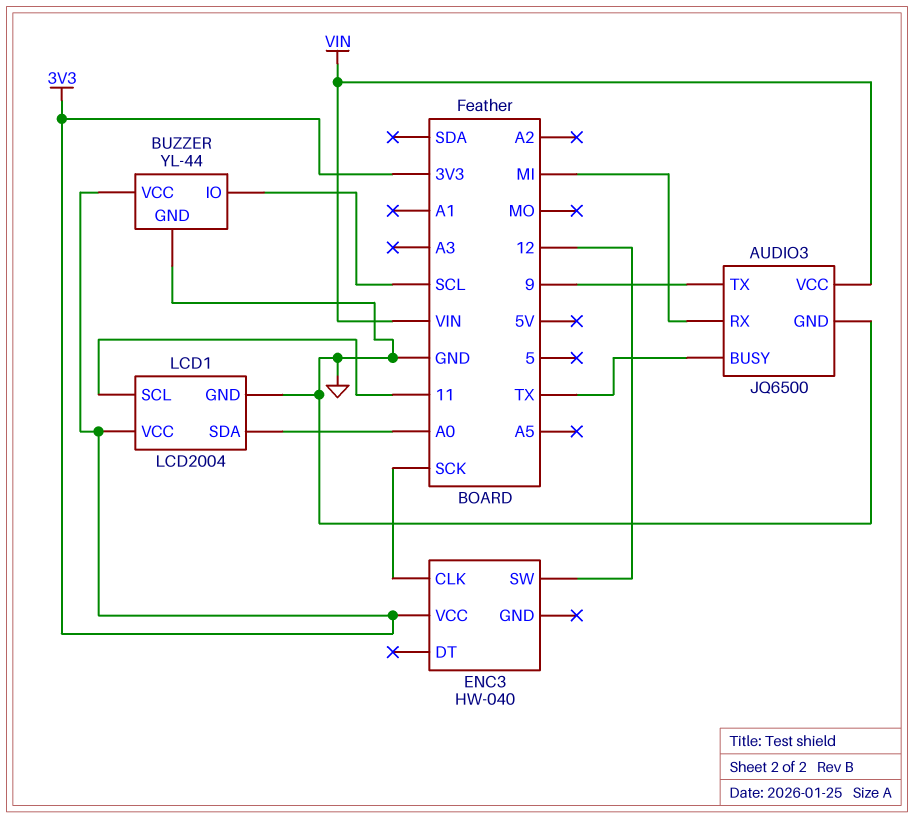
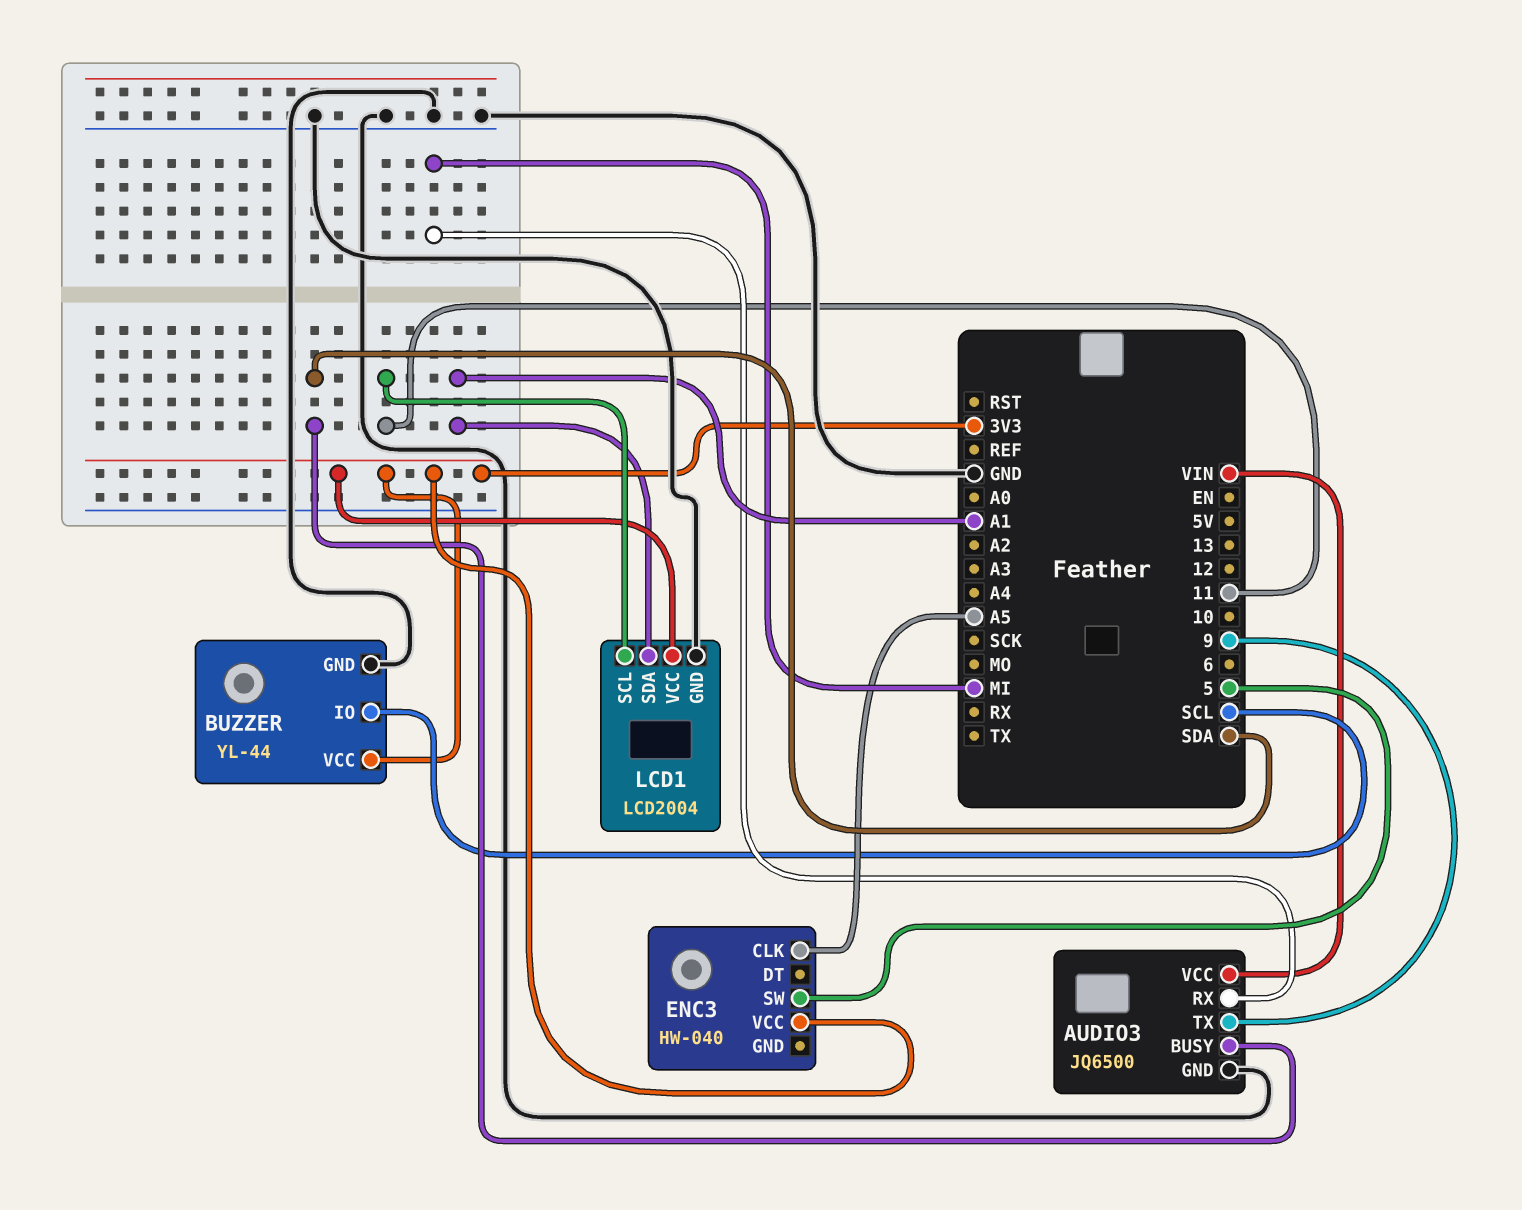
AUDIO3 pin BUSY: TX -> SDA
ENC3 pin CLK: SCK -> A5
ENC3 pin SW: 12 -> 5
LCD1 pin SDA: A0 -> A1

